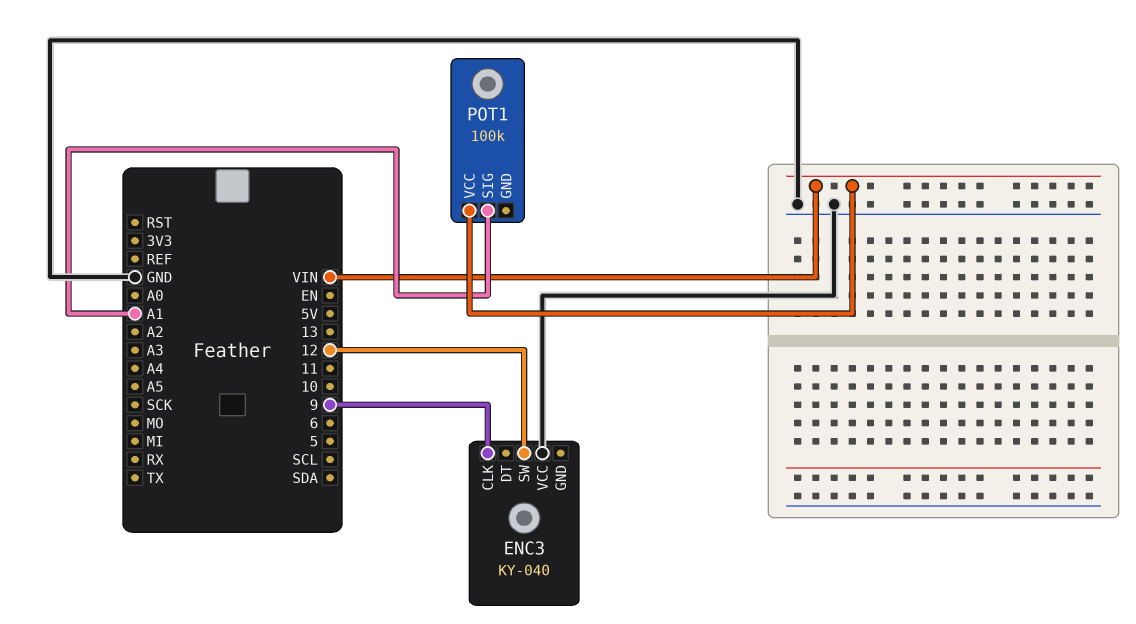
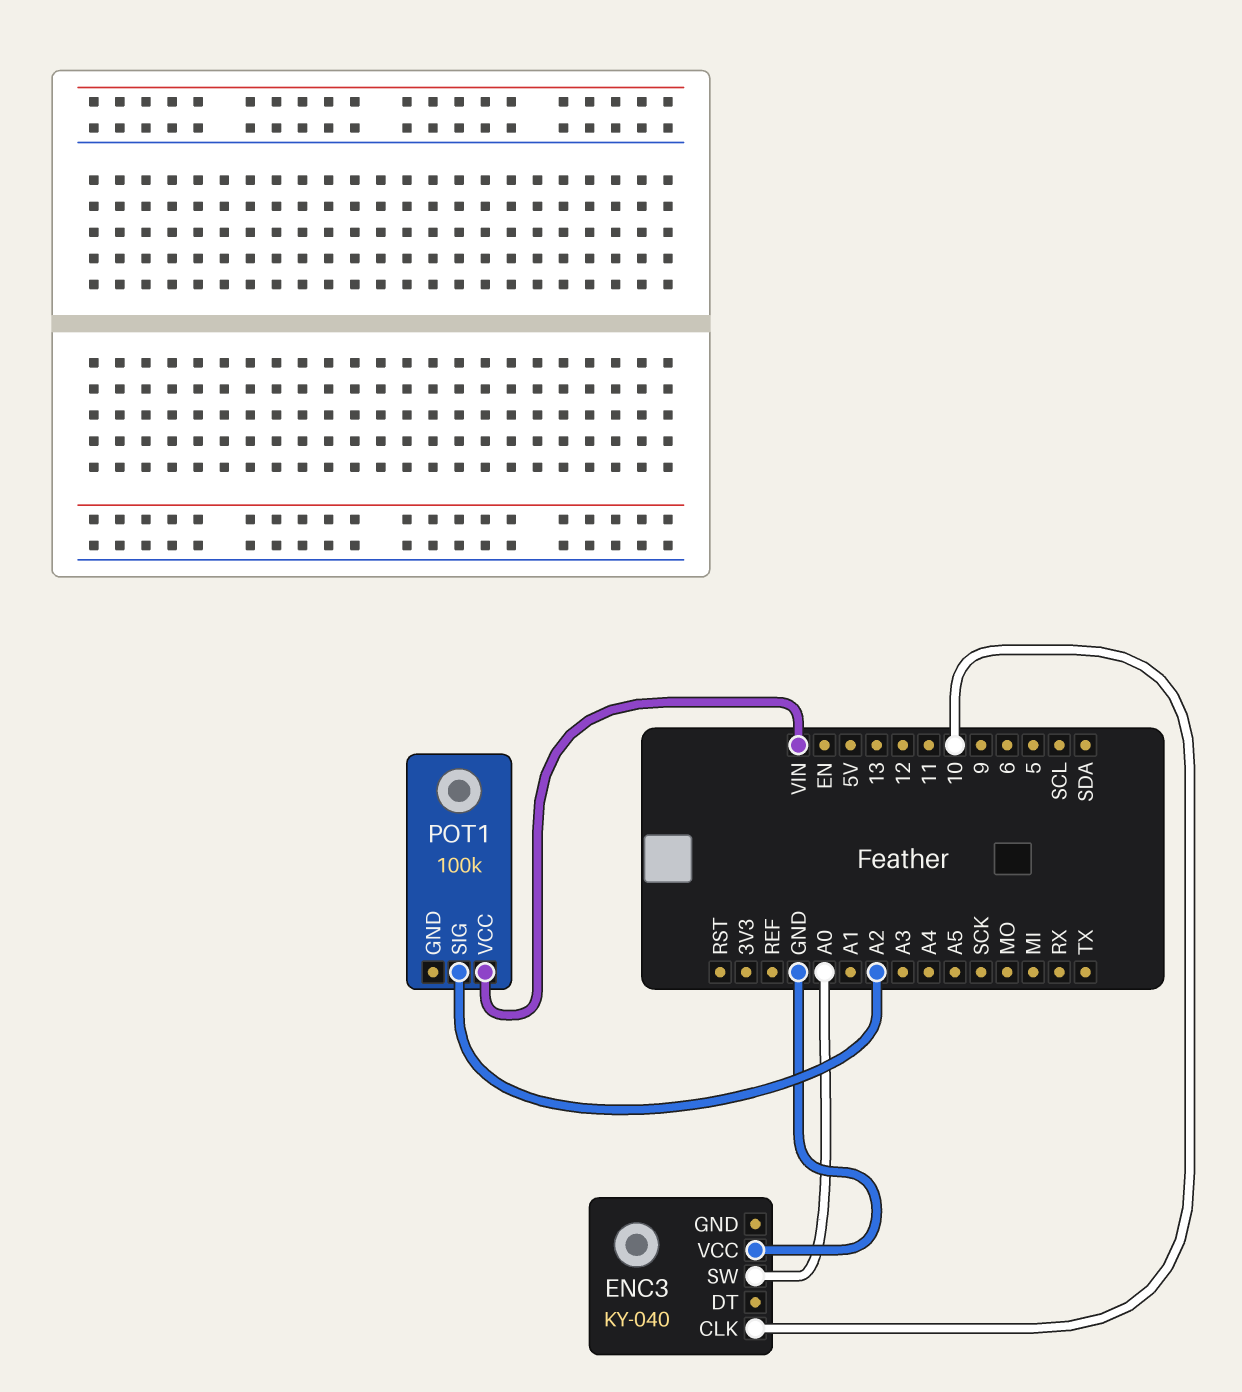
ENC3 pin CLK: 9 -> 10
ENC3 pin SW: 12 -> A0
POT1 pin SIG: A1 -> A2

